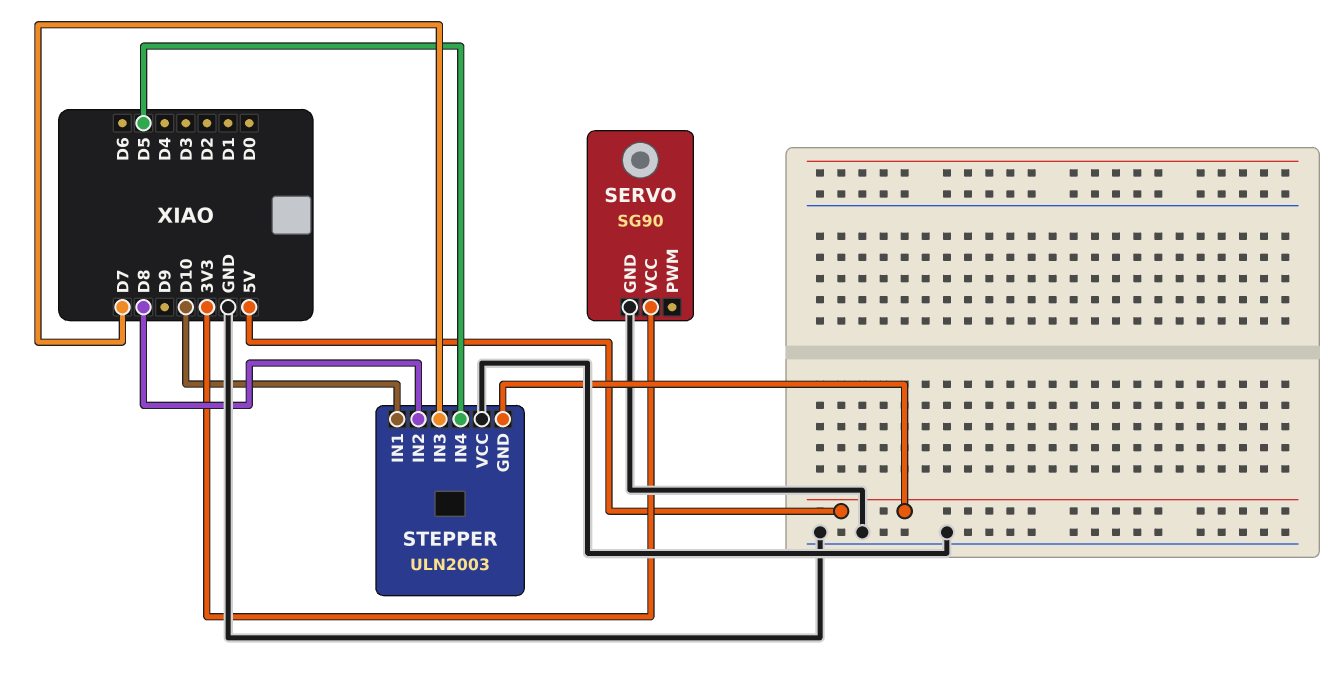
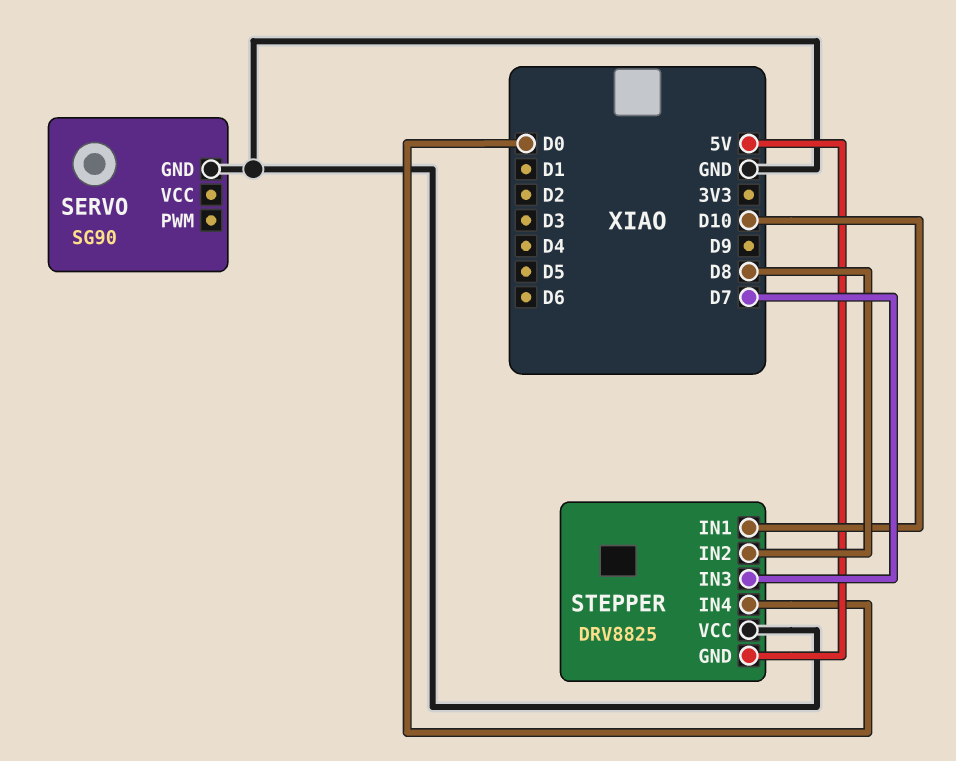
SERVO pin VCC: 3V3 -> none
STEPPER: ULN2003 -> DRV8825
STEPPER pin IN4: D5 -> D0

